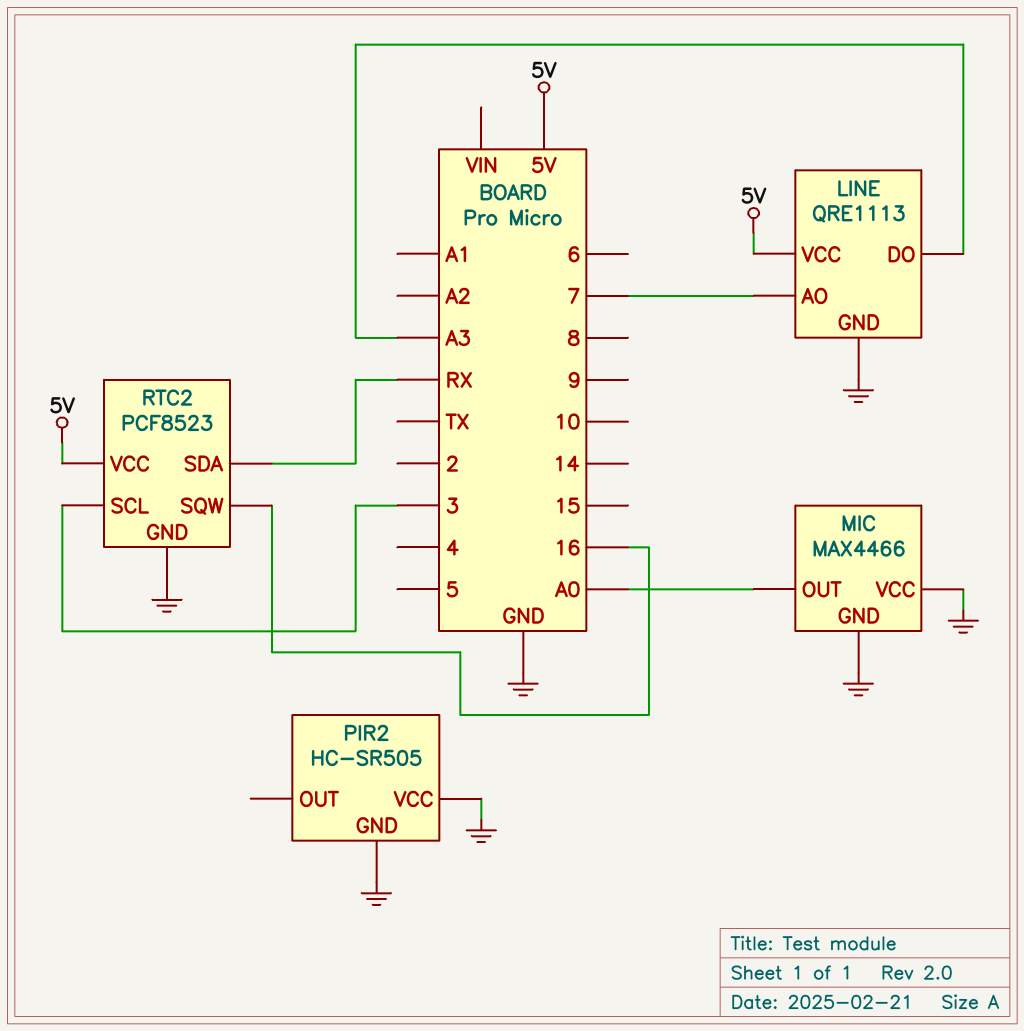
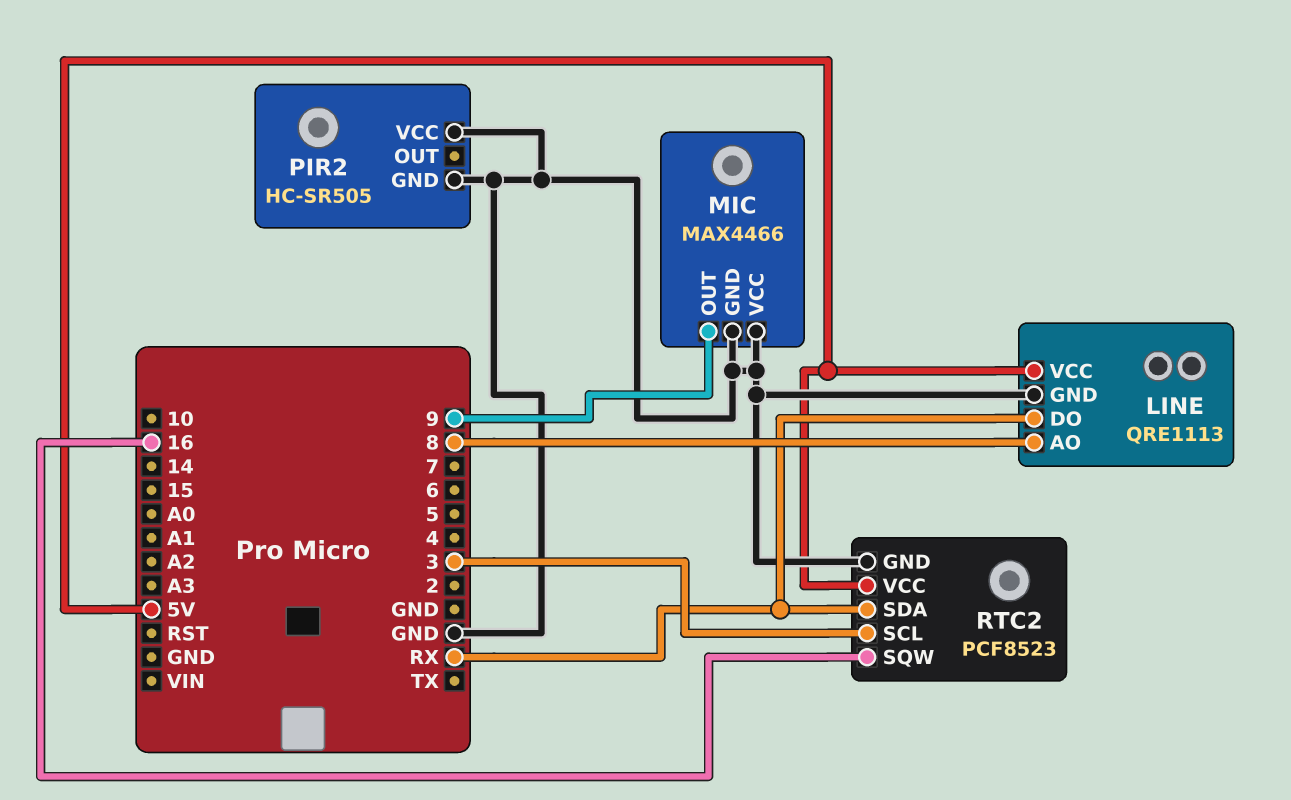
LINE pin AO: 7 -> 8
LINE pin DO: A3 -> RX
MIC pin OUT: A0 -> 9

